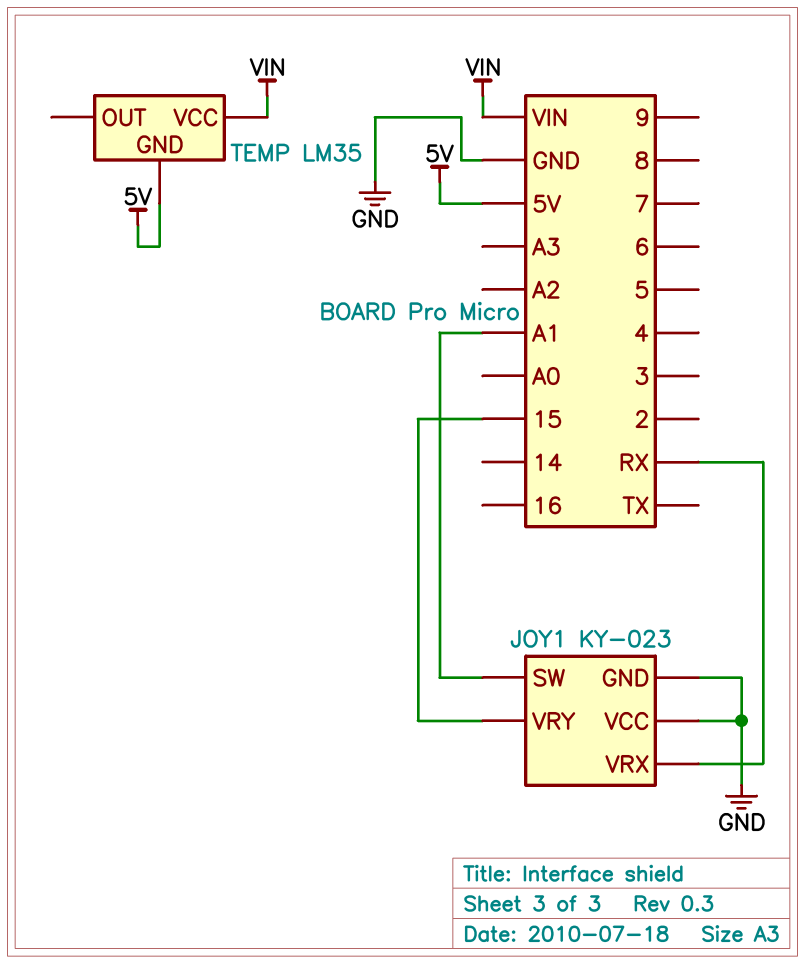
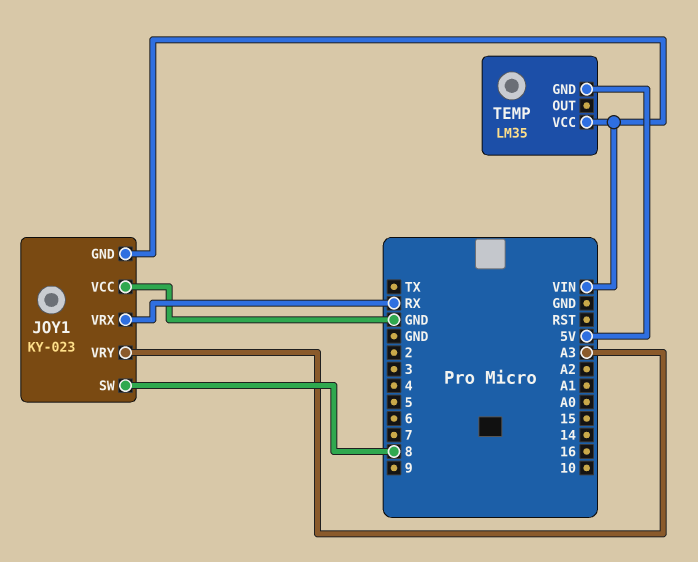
JOY1 pin GND: GND -> VIN
JOY1 pin SW: A1 -> 8
JOY1 pin VRY: 15 -> A3

